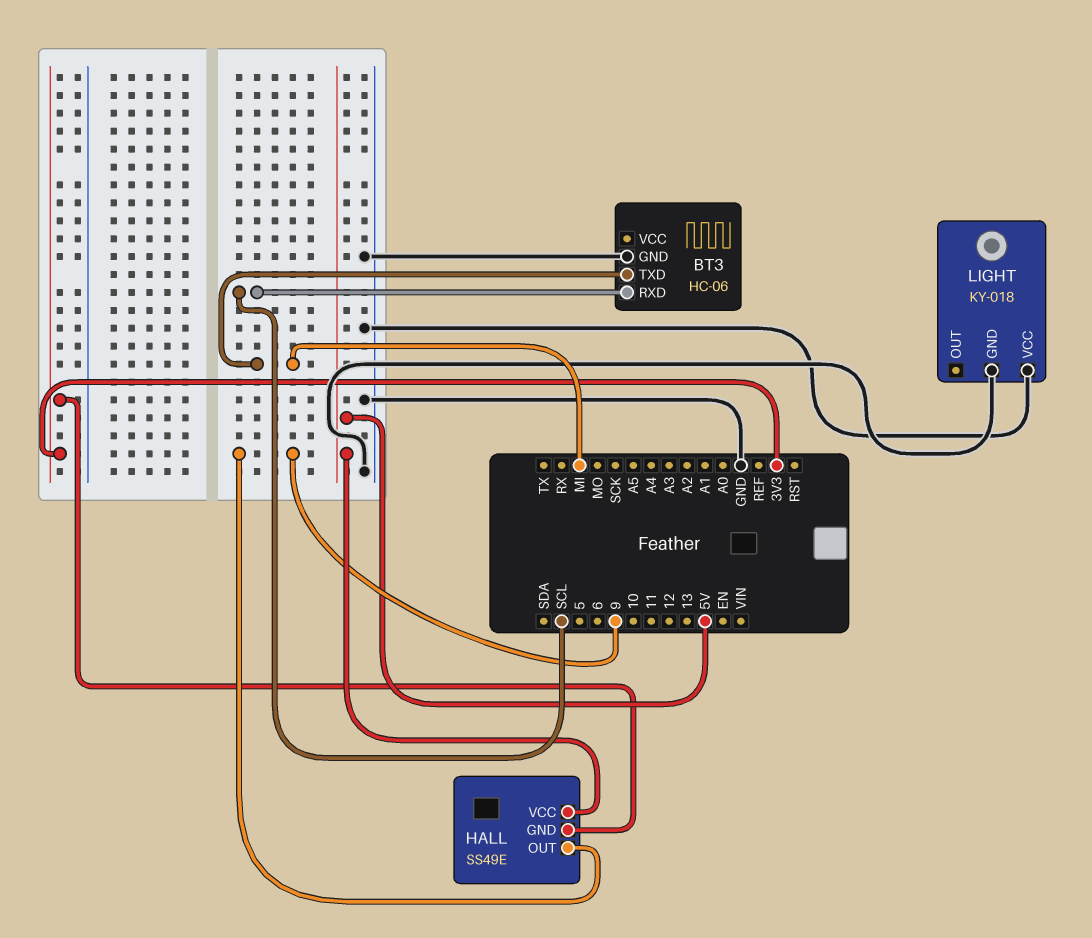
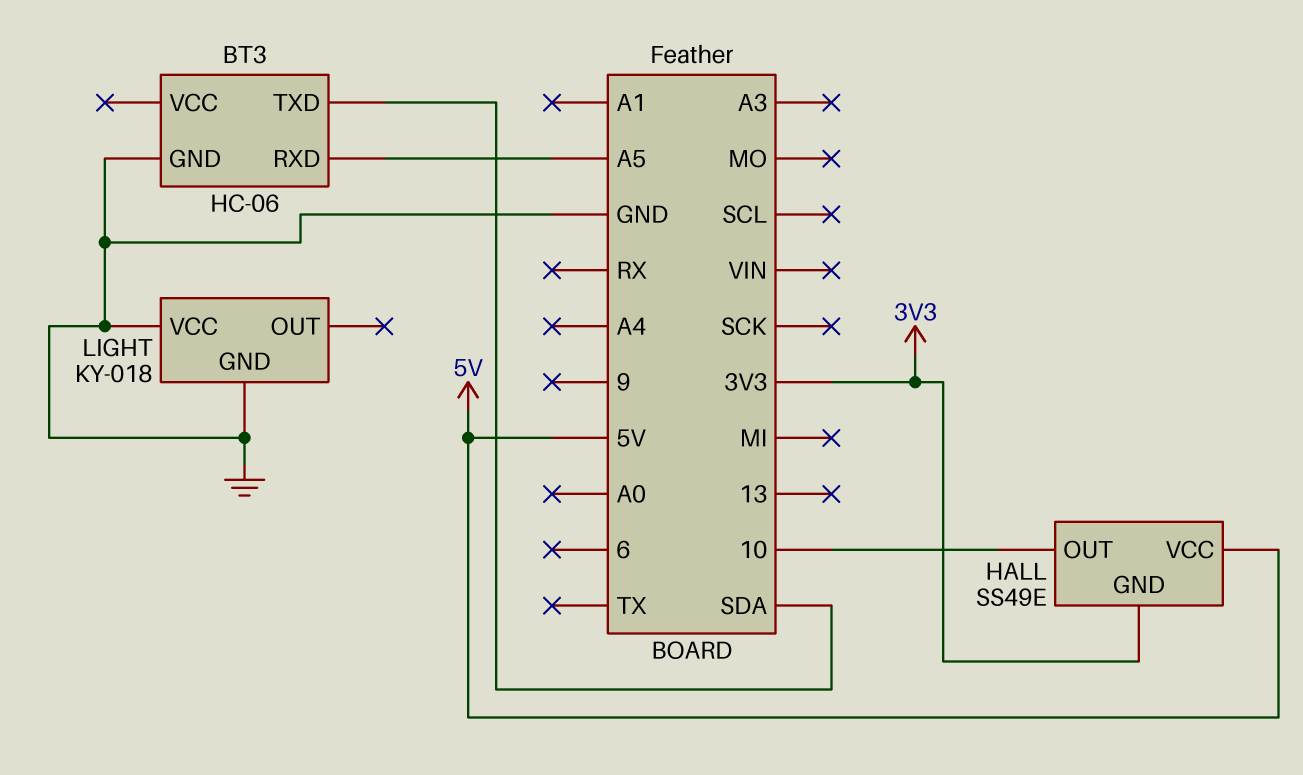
BT3 pin RXD: SCL -> A5
BT3 pin TXD: MI -> SDA
HALL pin OUT: 9 -> 10

